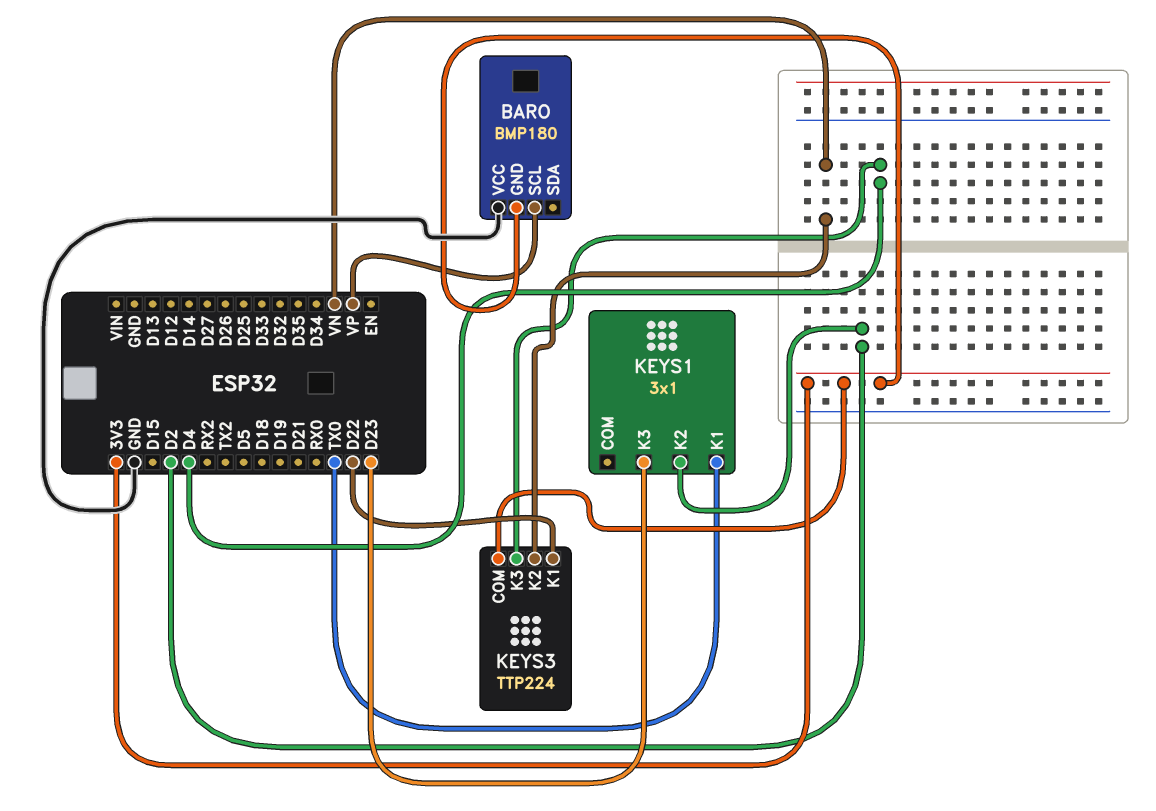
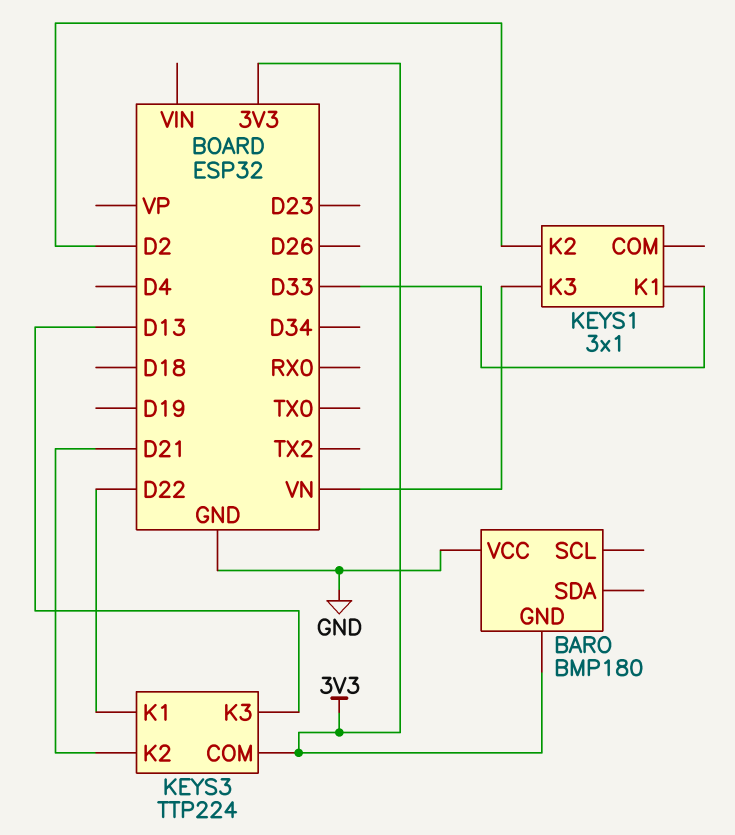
BARO pin SCL: VP -> none
KEYS1 pin K1: TX0 -> D33
KEYS1 pin K3: D23 -> VN
KEYS3 pin K2: VN -> D21
KEYS3 pin K3: D4 -> D13

